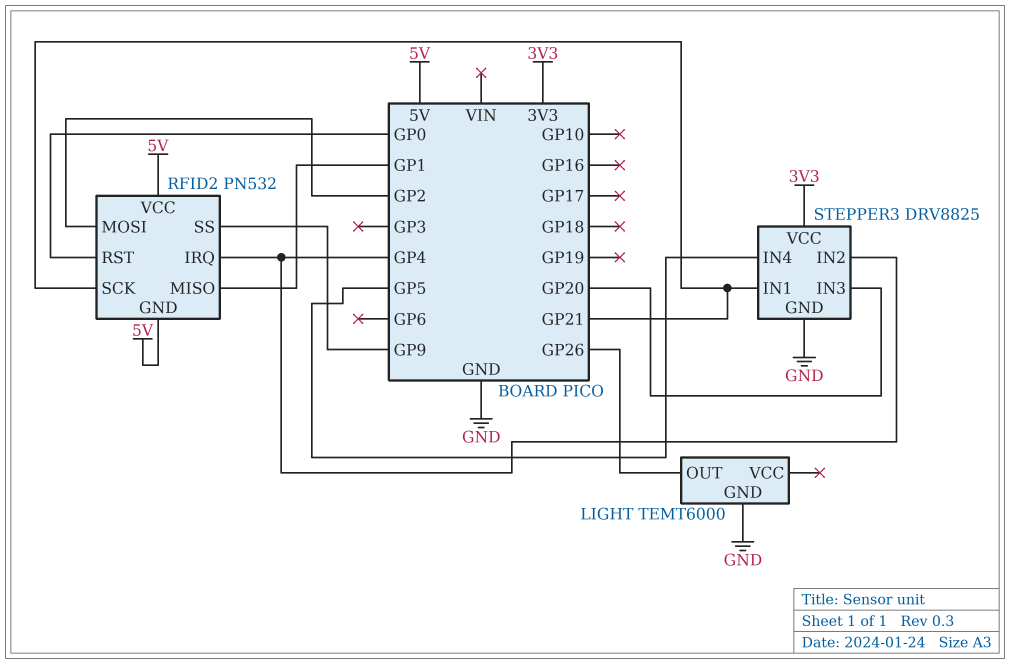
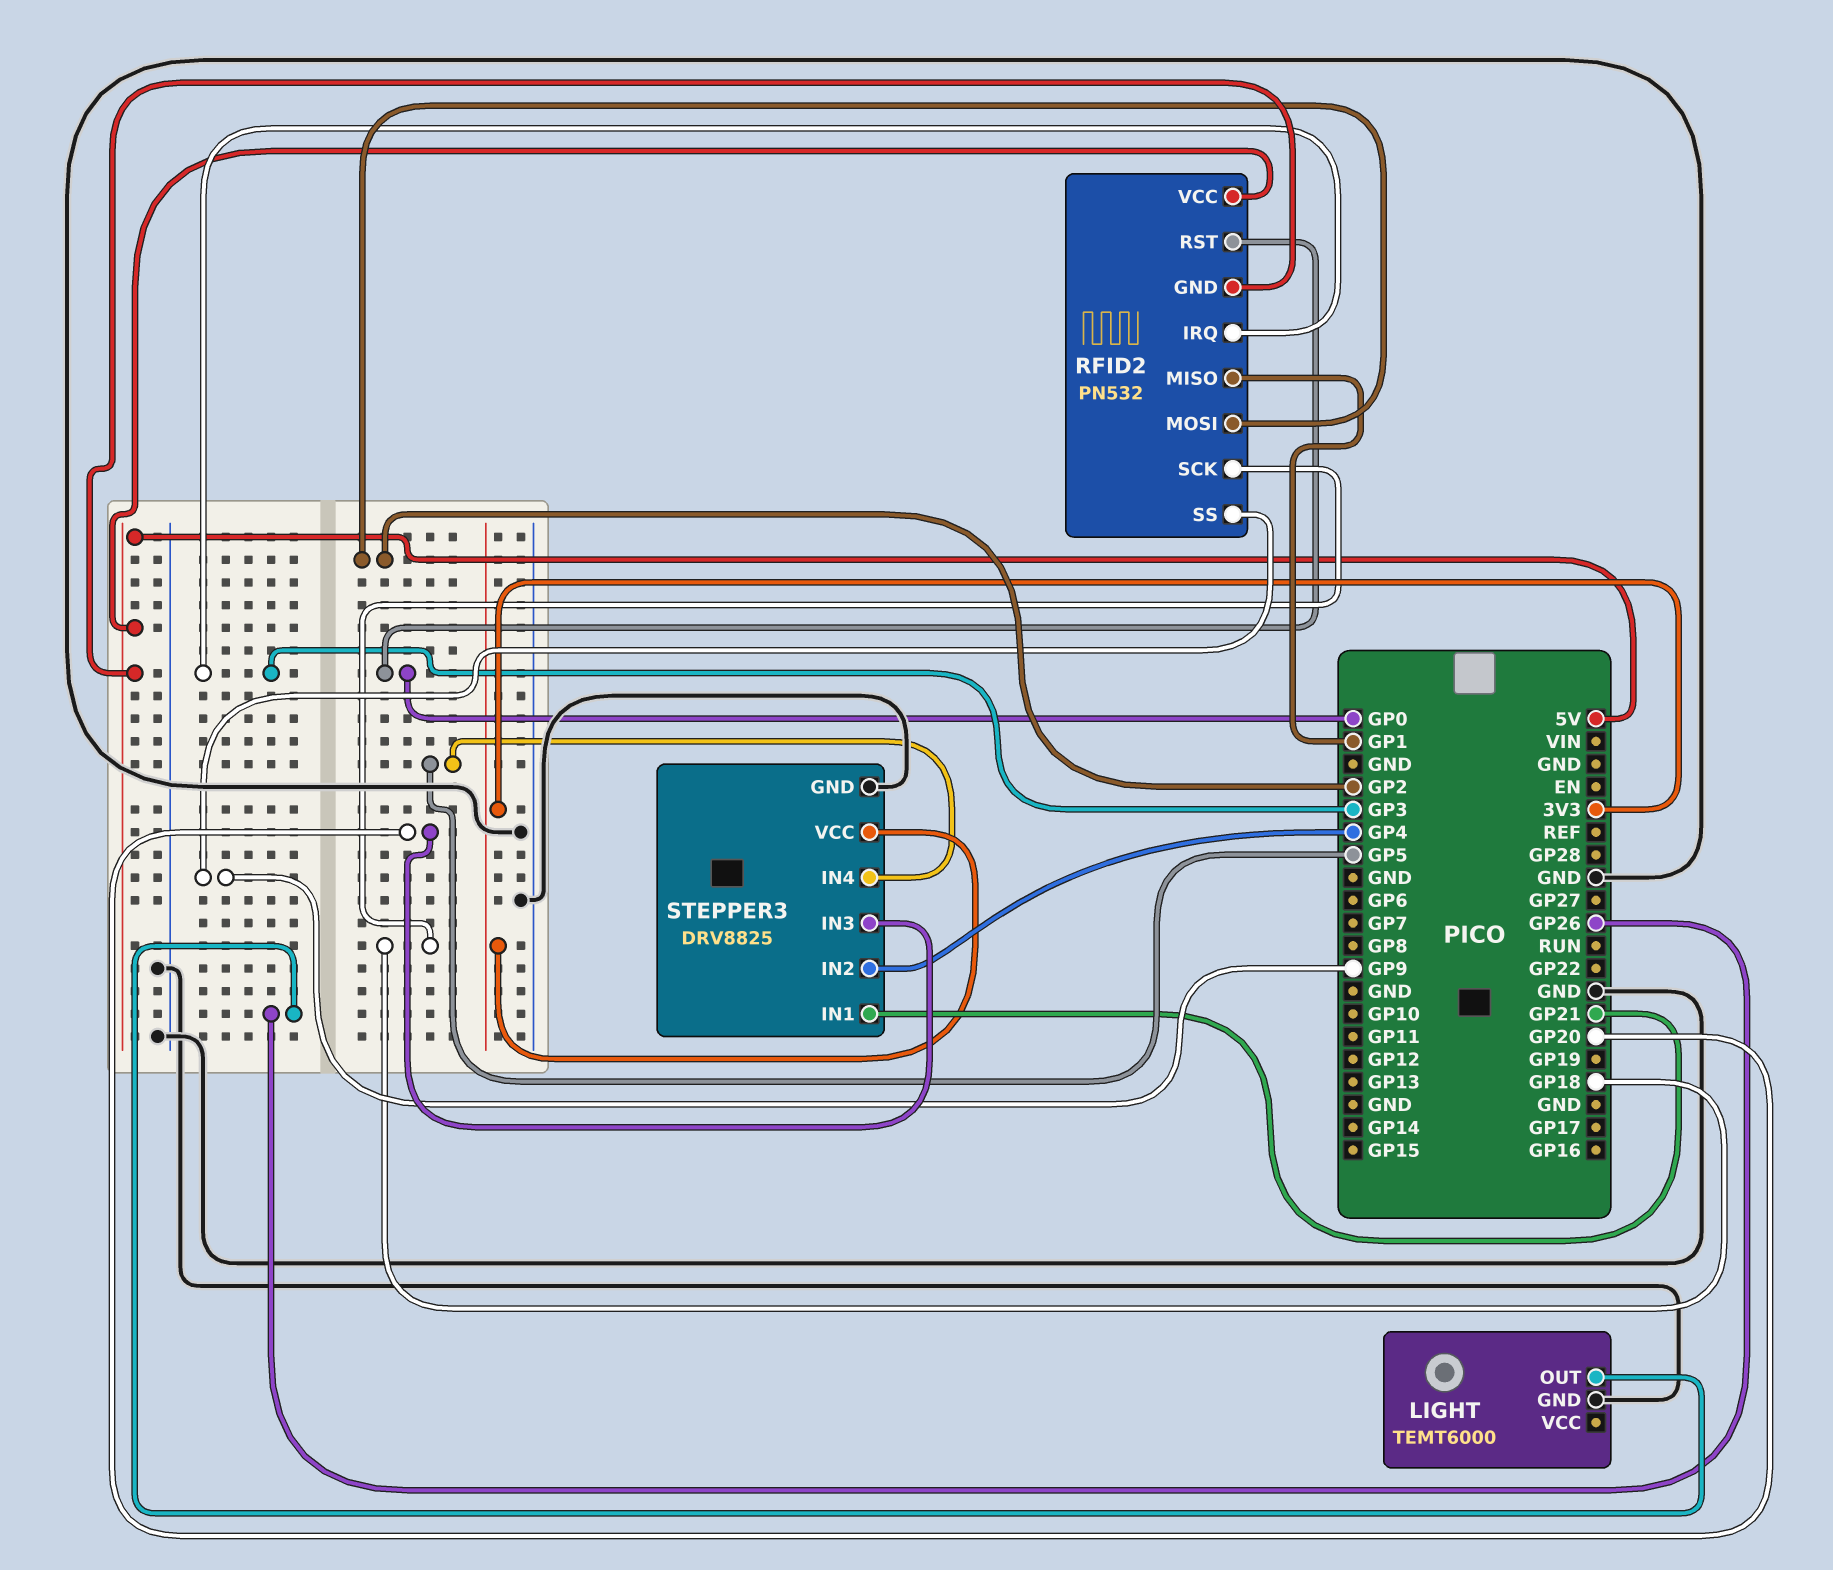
RFID2 pin IRQ: GP4 -> GP3
RFID2 pin SCK: GP21 -> GP18

